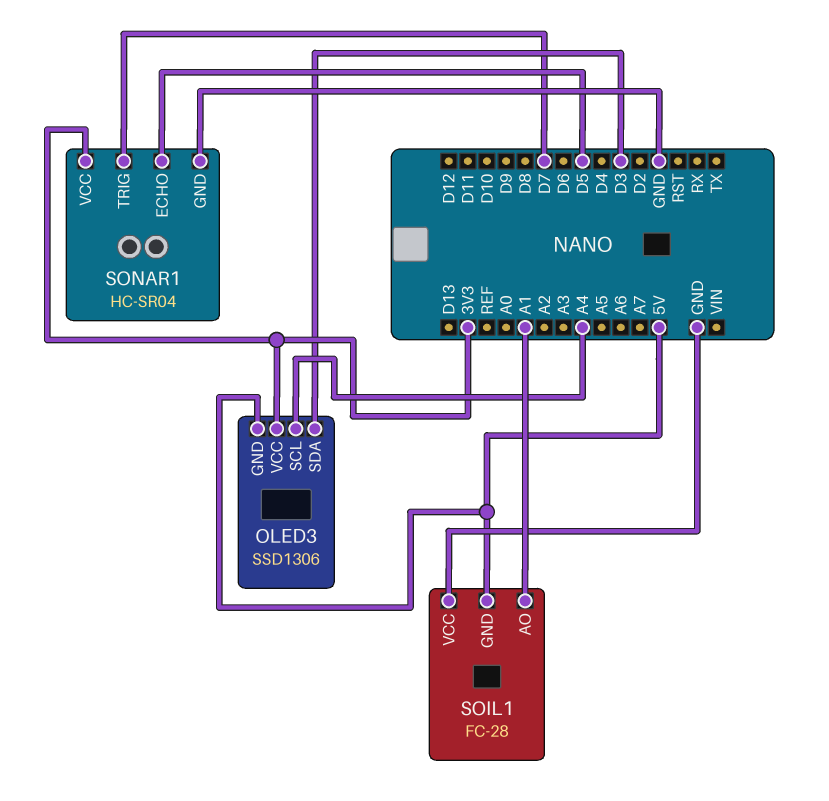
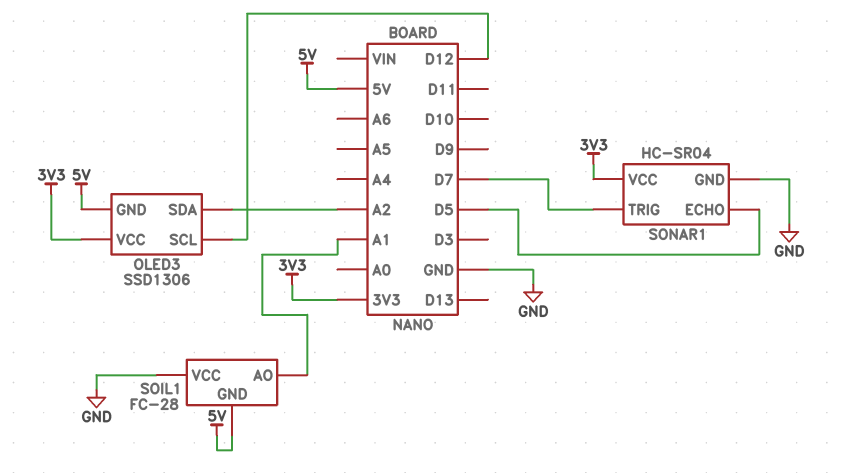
OLED3 pin SCL: A4 -> D12
OLED3 pin SDA: D3 -> A2

